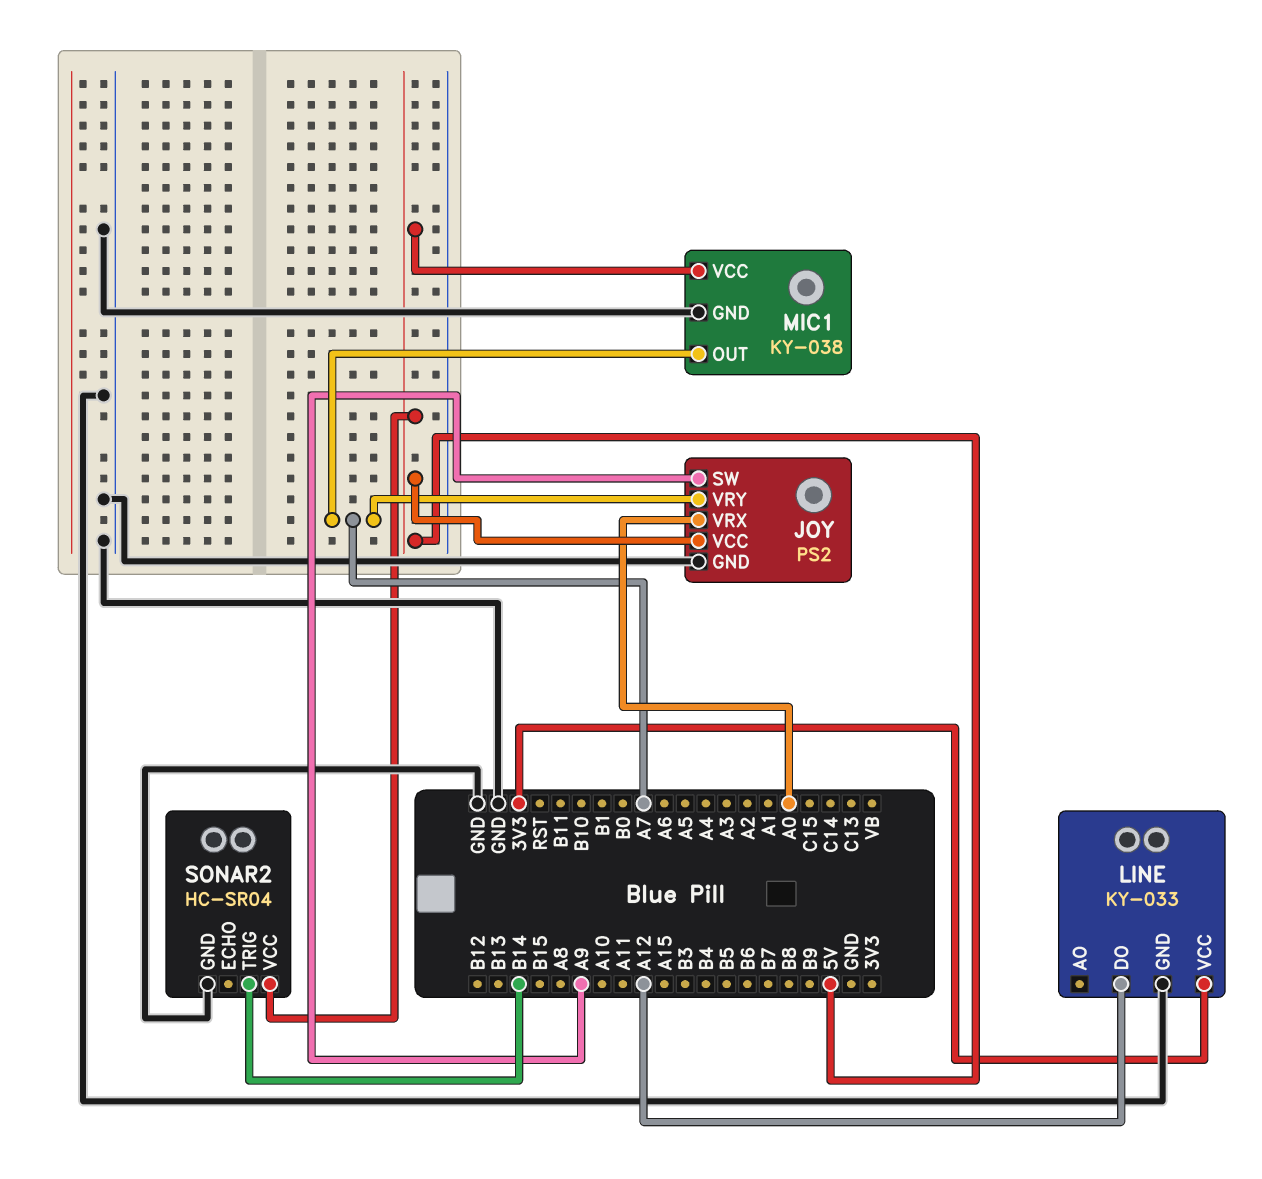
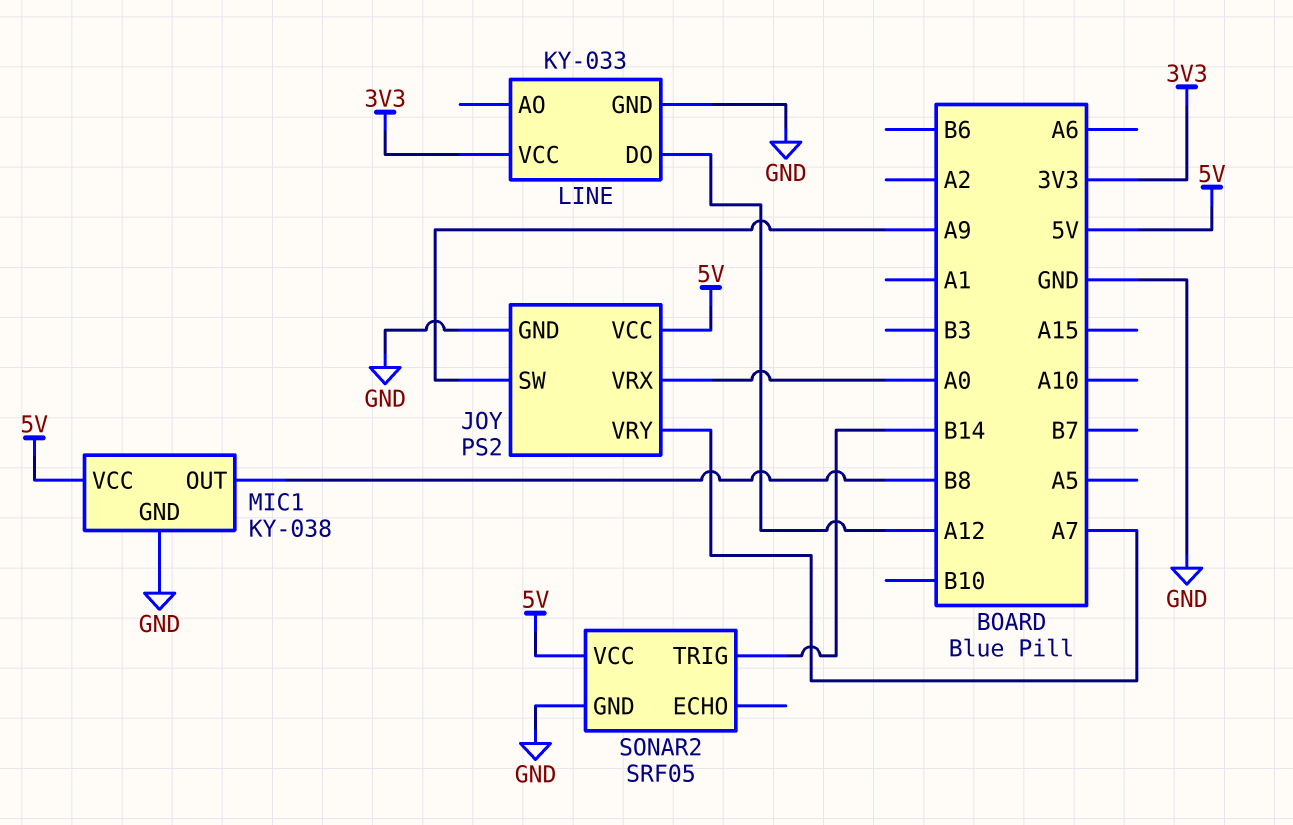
MIC1 pin OUT: A7 -> B8
SONAR2: HC-SR04 -> SRF05

